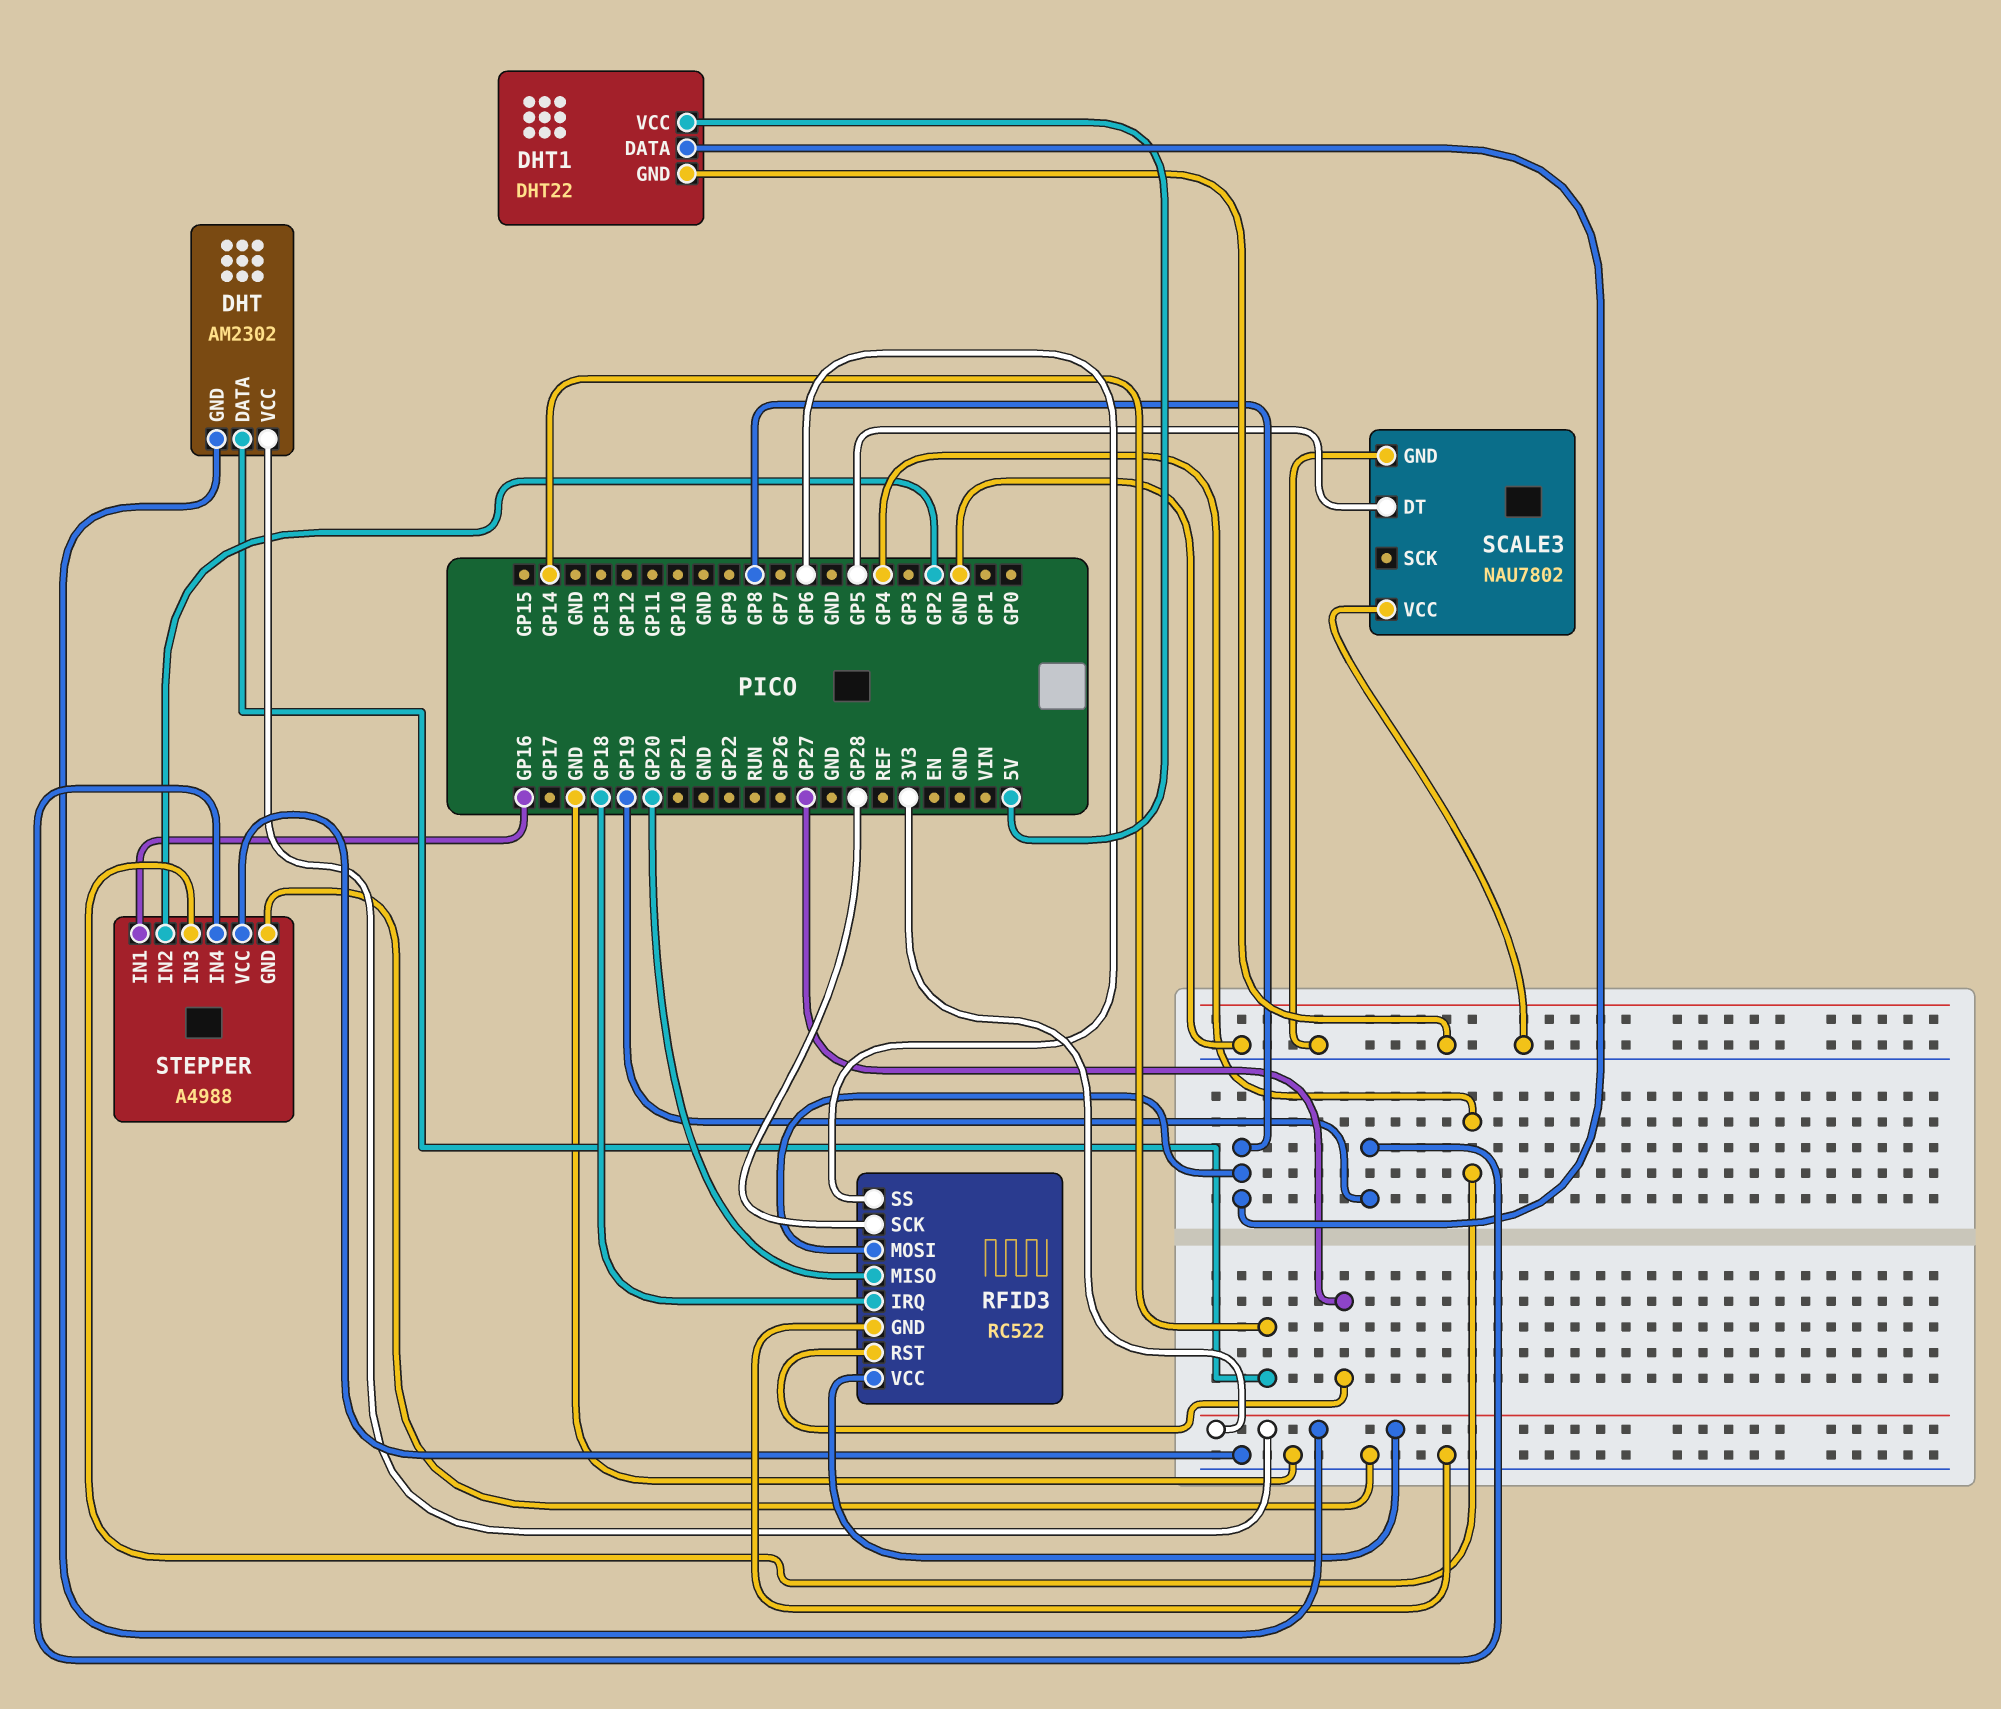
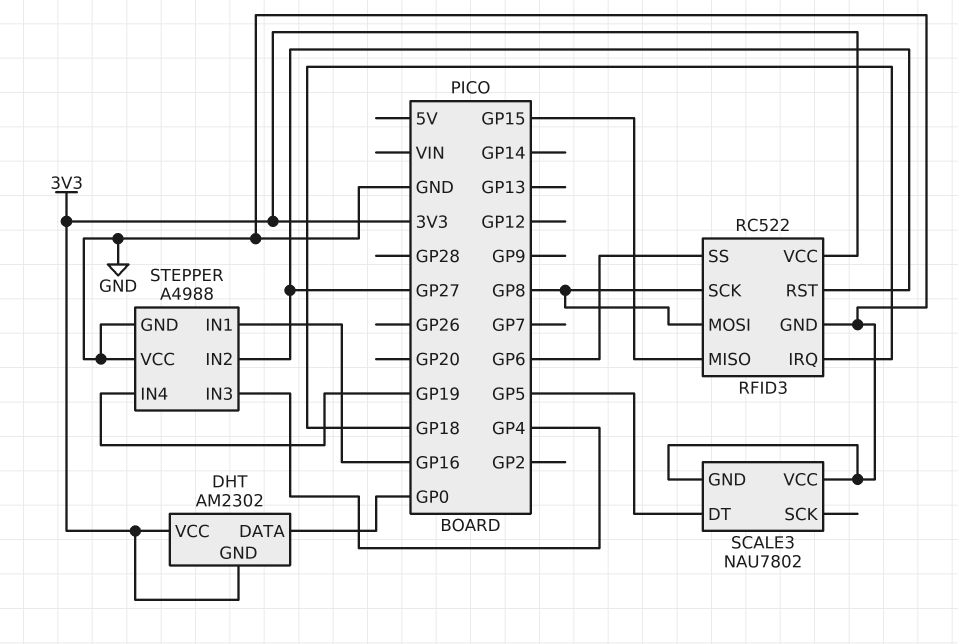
DHT pin DATA: GP14 -> GP0
DHT1: DHT22 -> none
DHT1 pin DATA: GP8 -> none
DHT1 pin GND: GND -> none
DHT1 pin VCC: 5V -> none
RFID3 pin MISO: GP20 -> GP15
RFID3 pin SCK: GP28 -> GP8
STEPPER pin IN2: GP2 -> GP27

